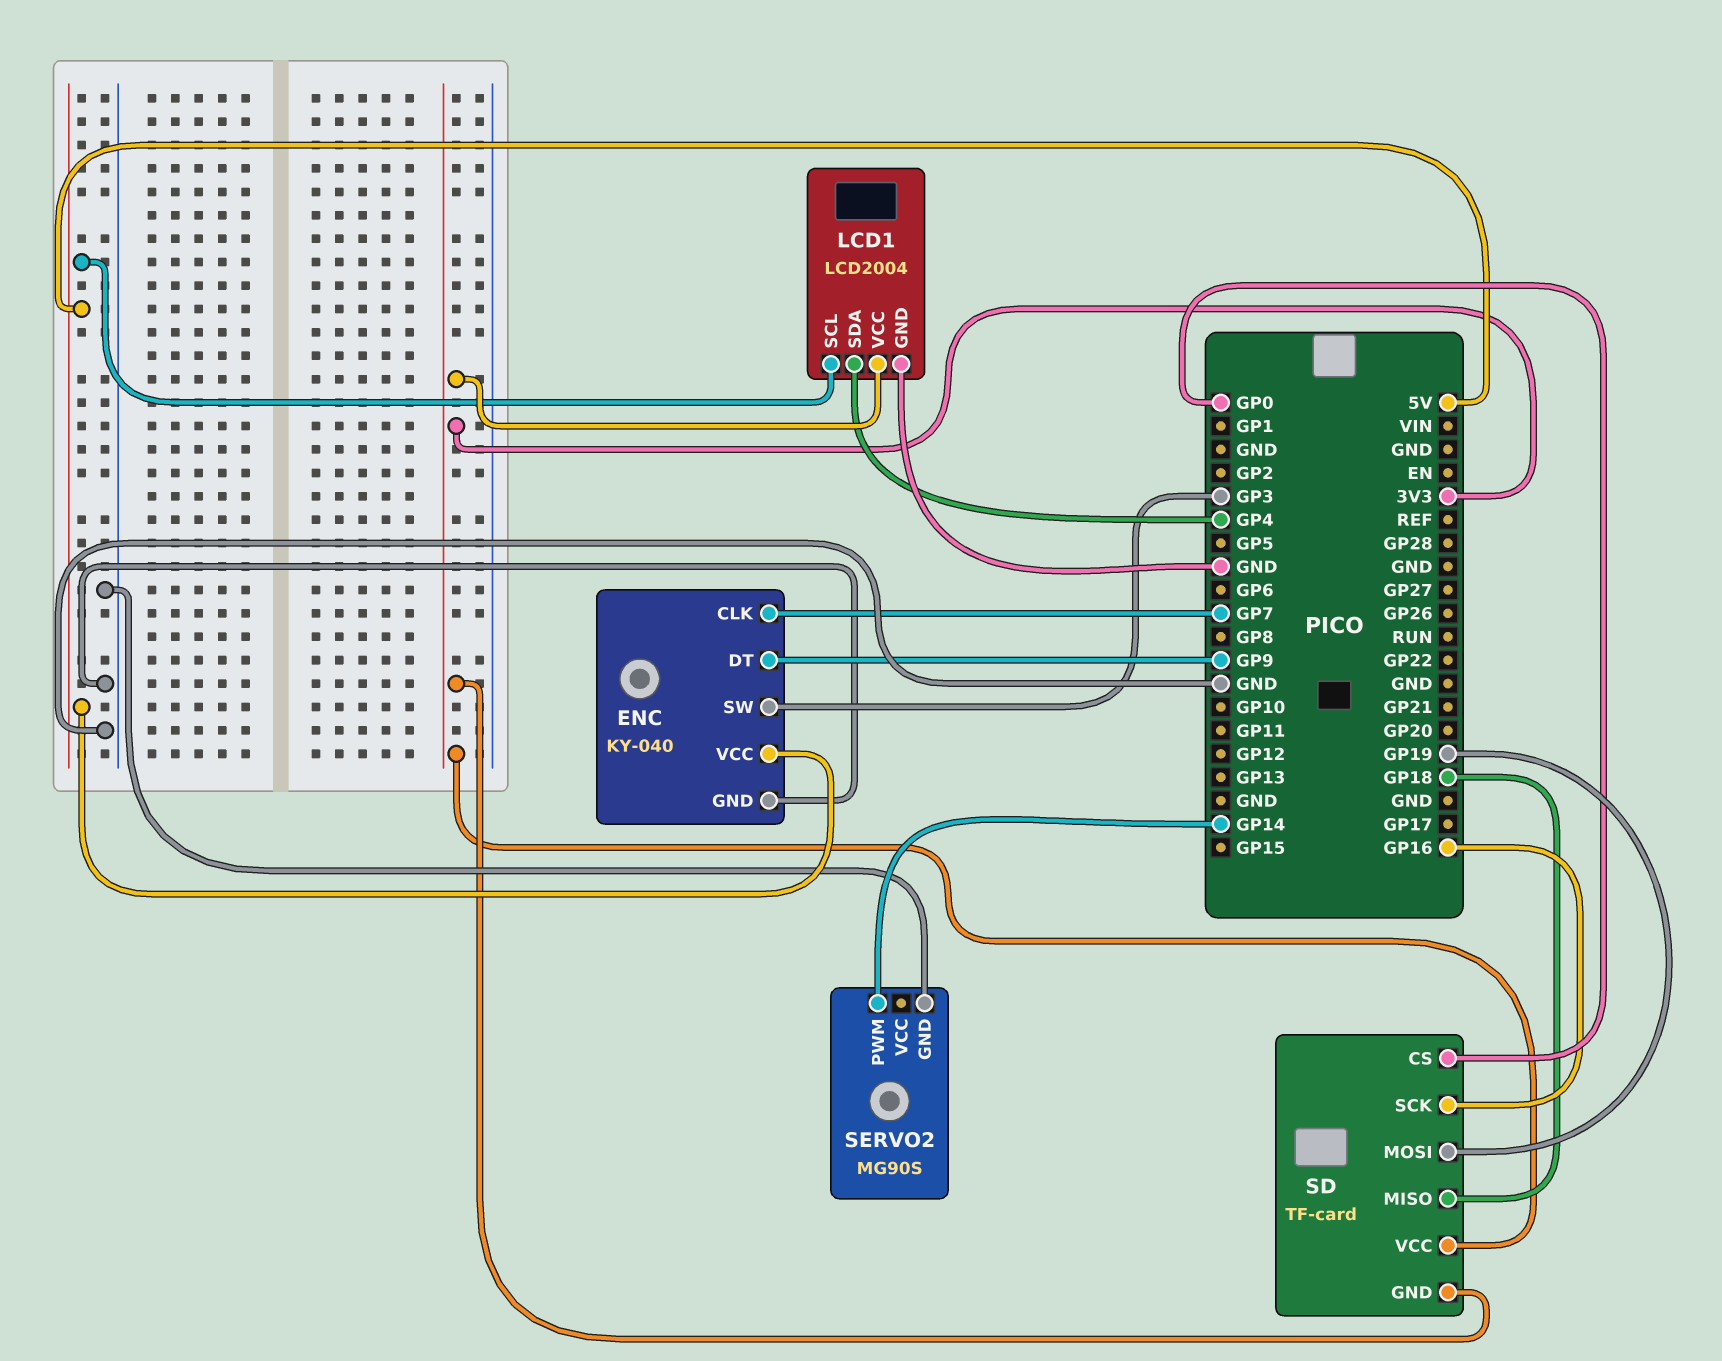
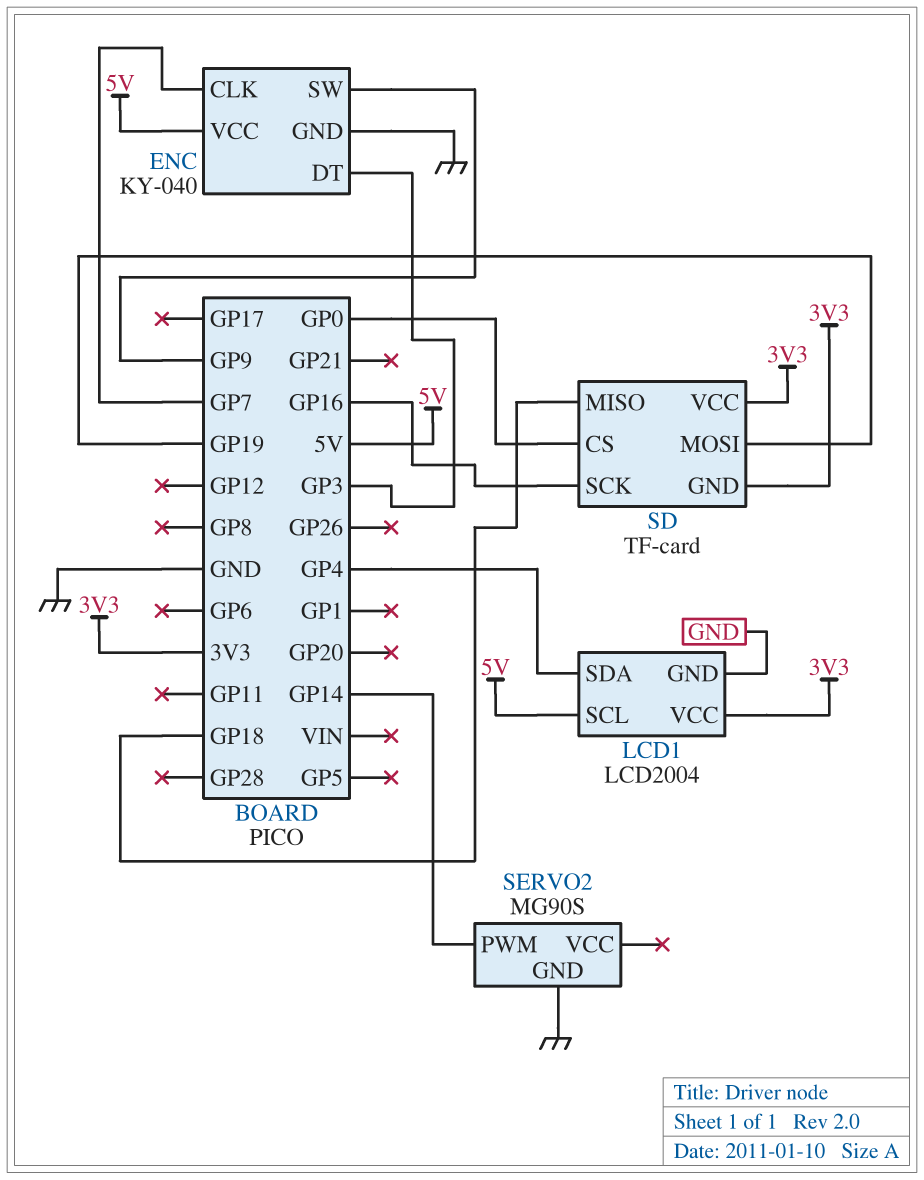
ENC pin DT: GP9 -> GP3
ENC pin SW: GP3 -> GP9

